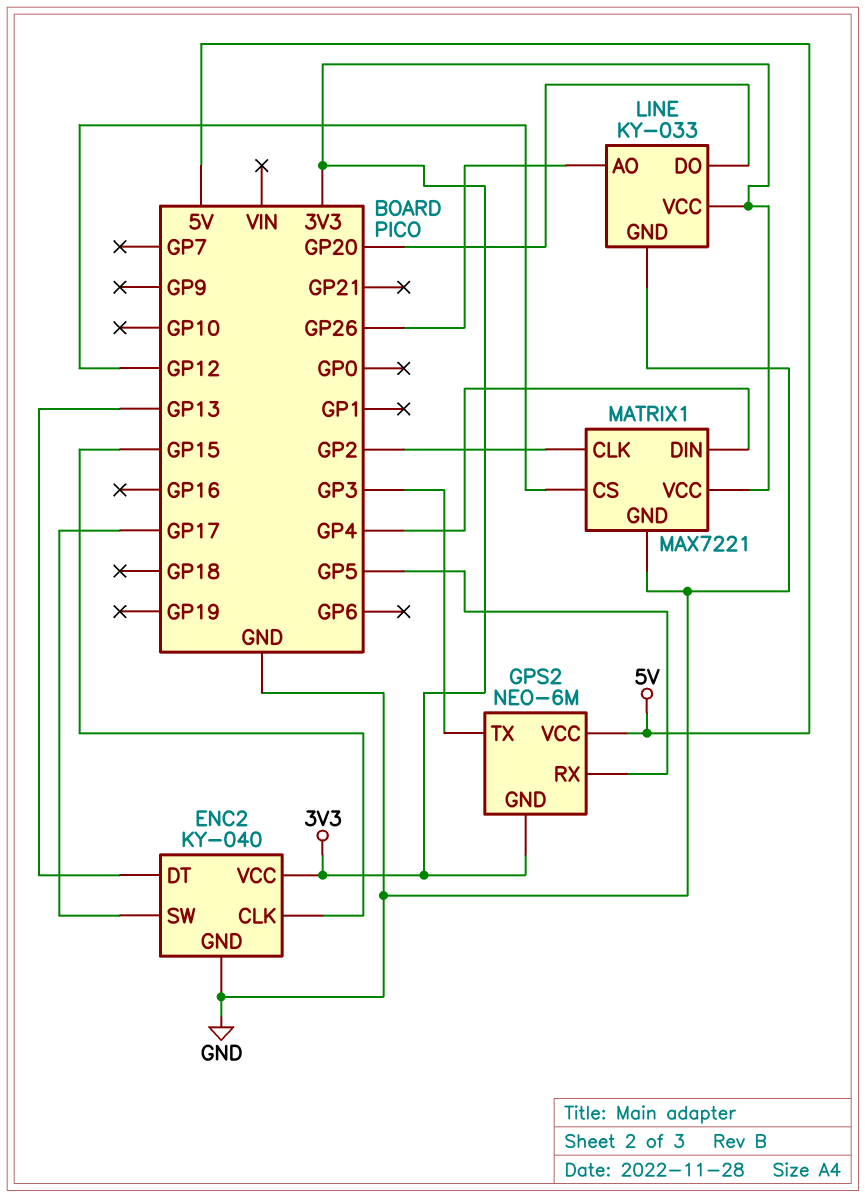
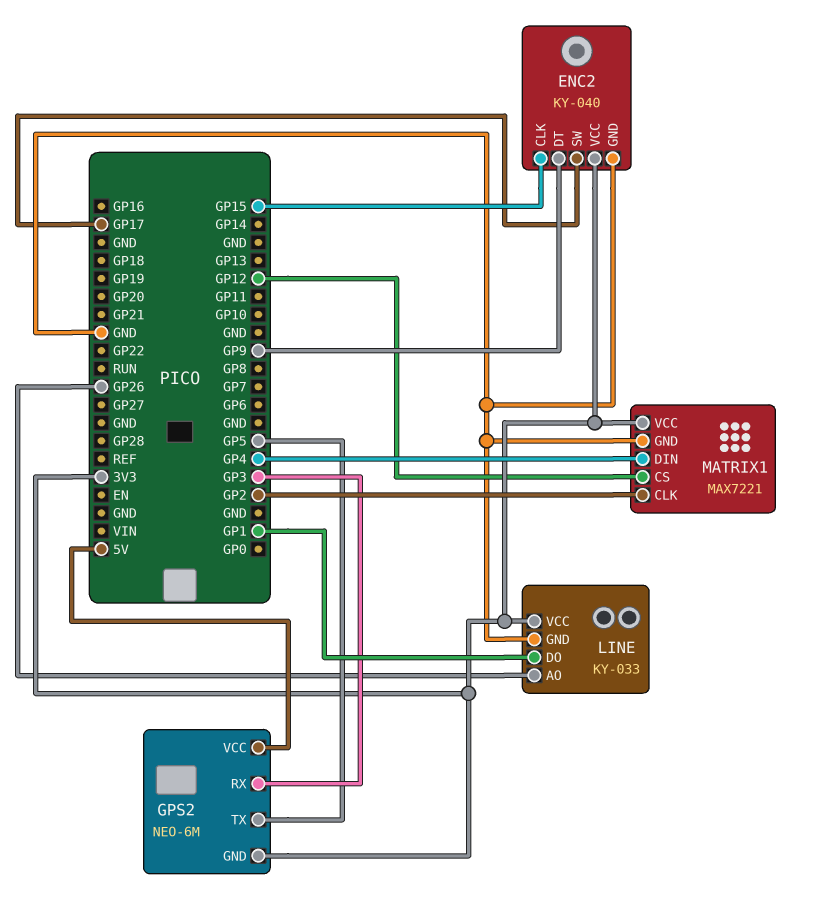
ENC2 pin DT: GP13 -> GP9
GPS2 pin RX: GP5 -> GP3
GPS2 pin TX: GP3 -> GP5
LINE pin DO: GP20 -> GP1

